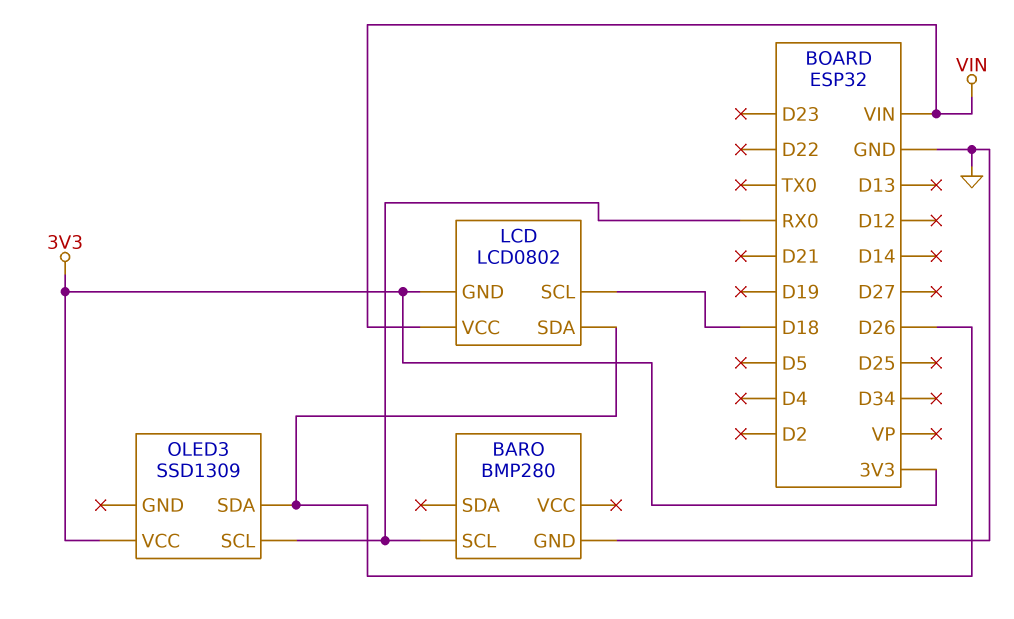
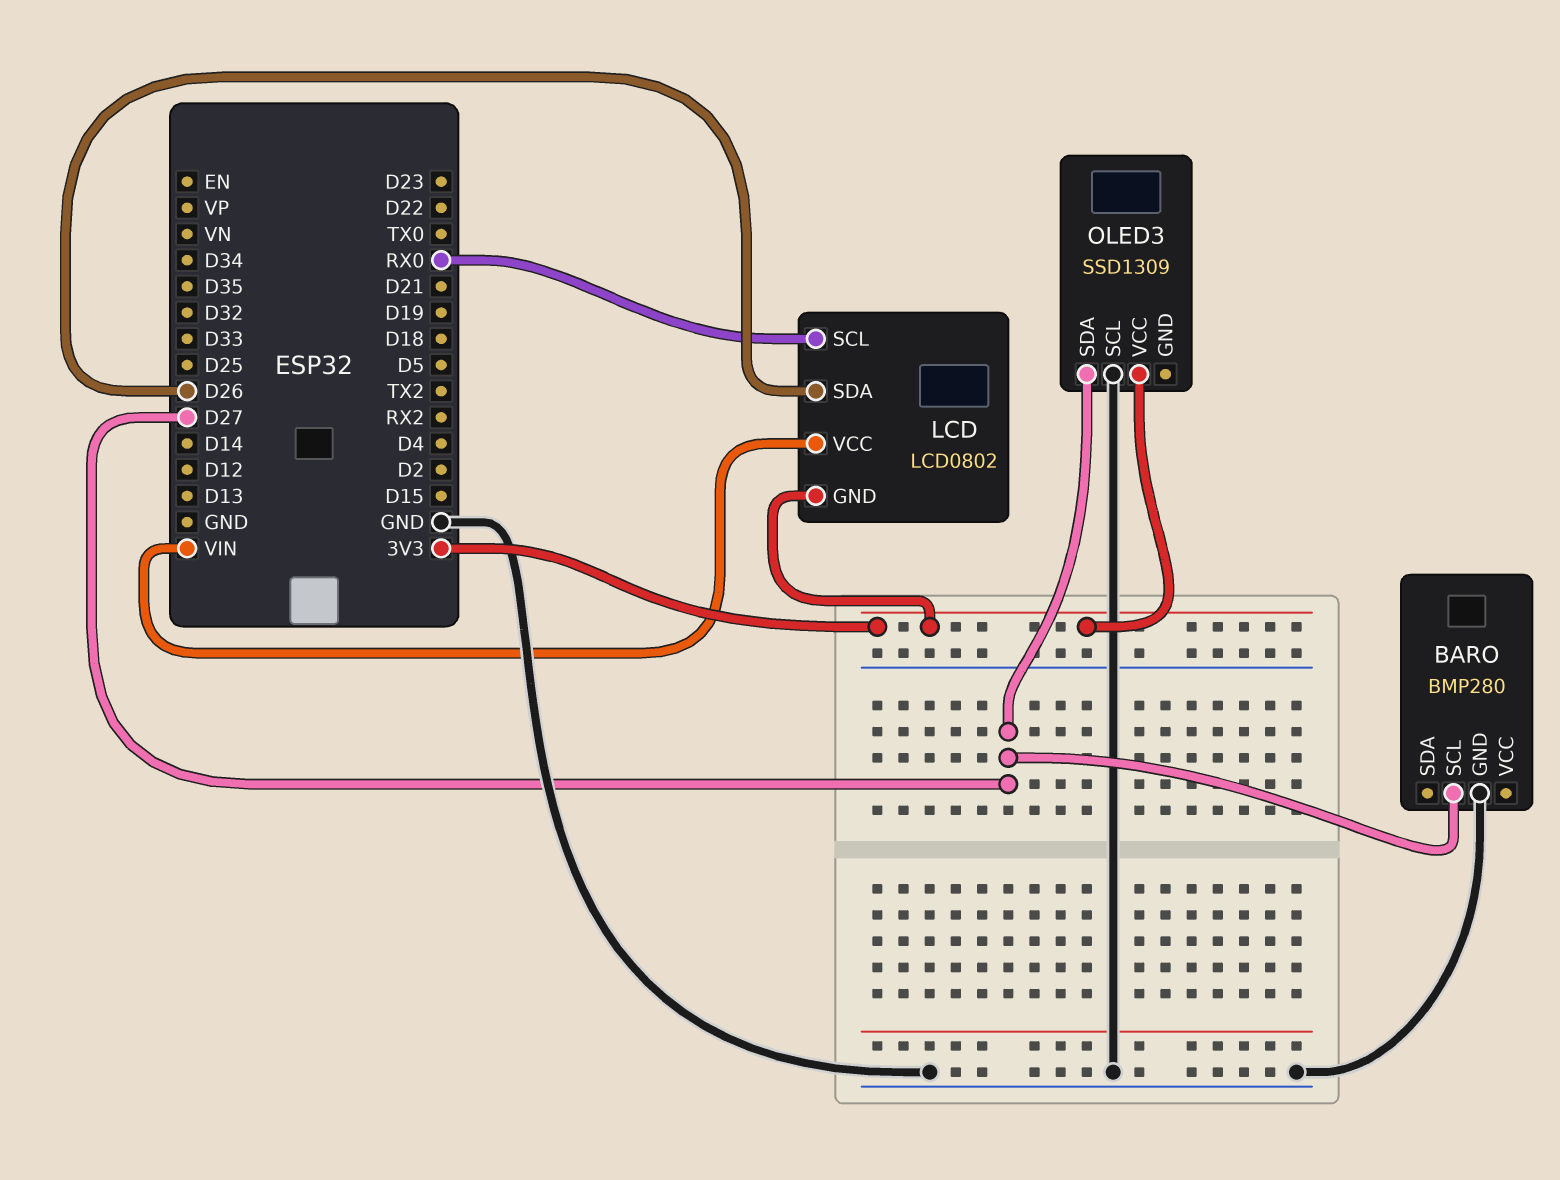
BARO pin SCL: RX0 -> D27
LCD pin SCL: D18 -> RX0
OLED3 pin SCL: RX0 -> GND
OLED3 pin SDA: D26 -> D27

